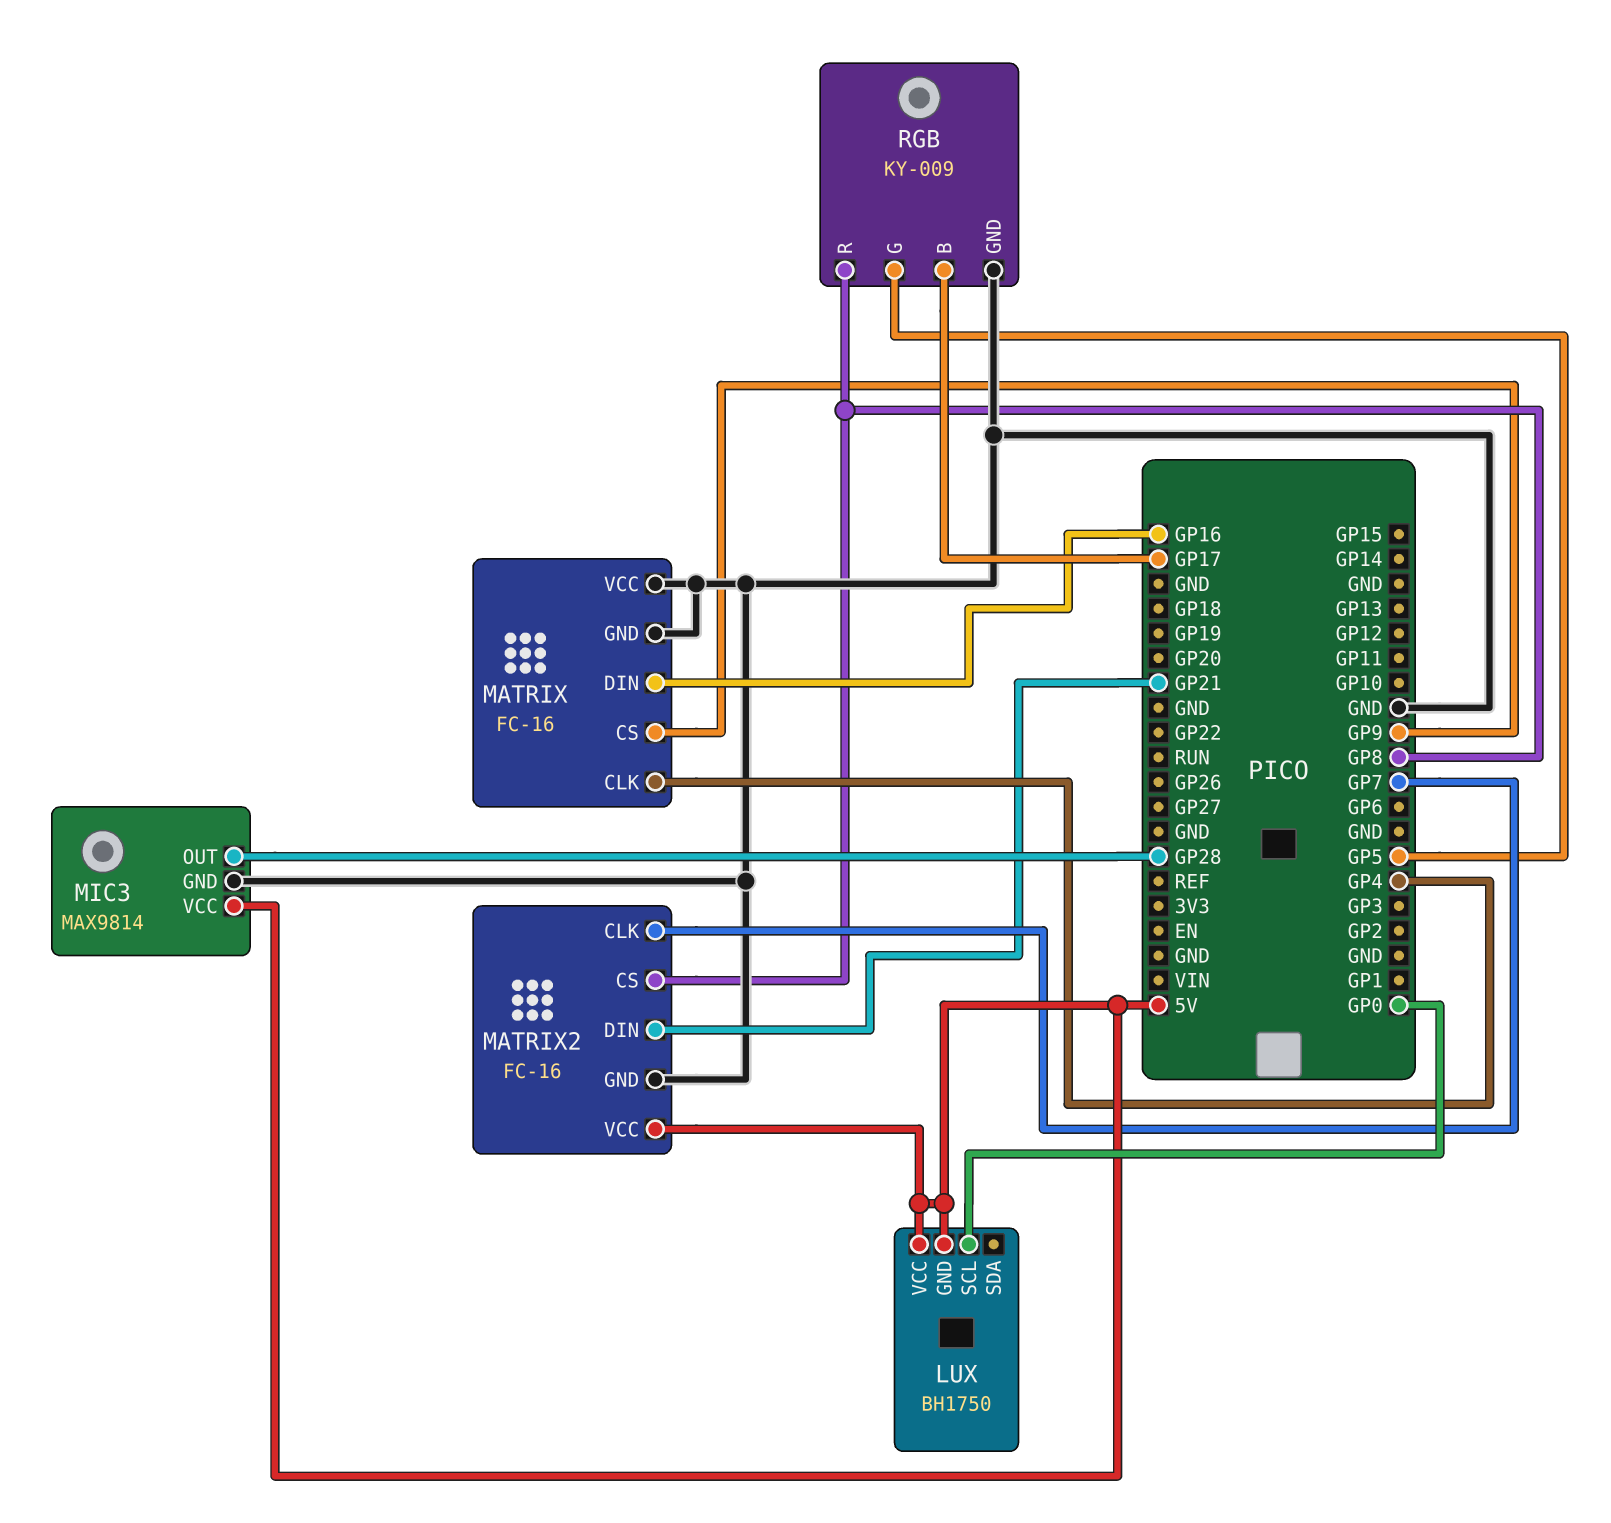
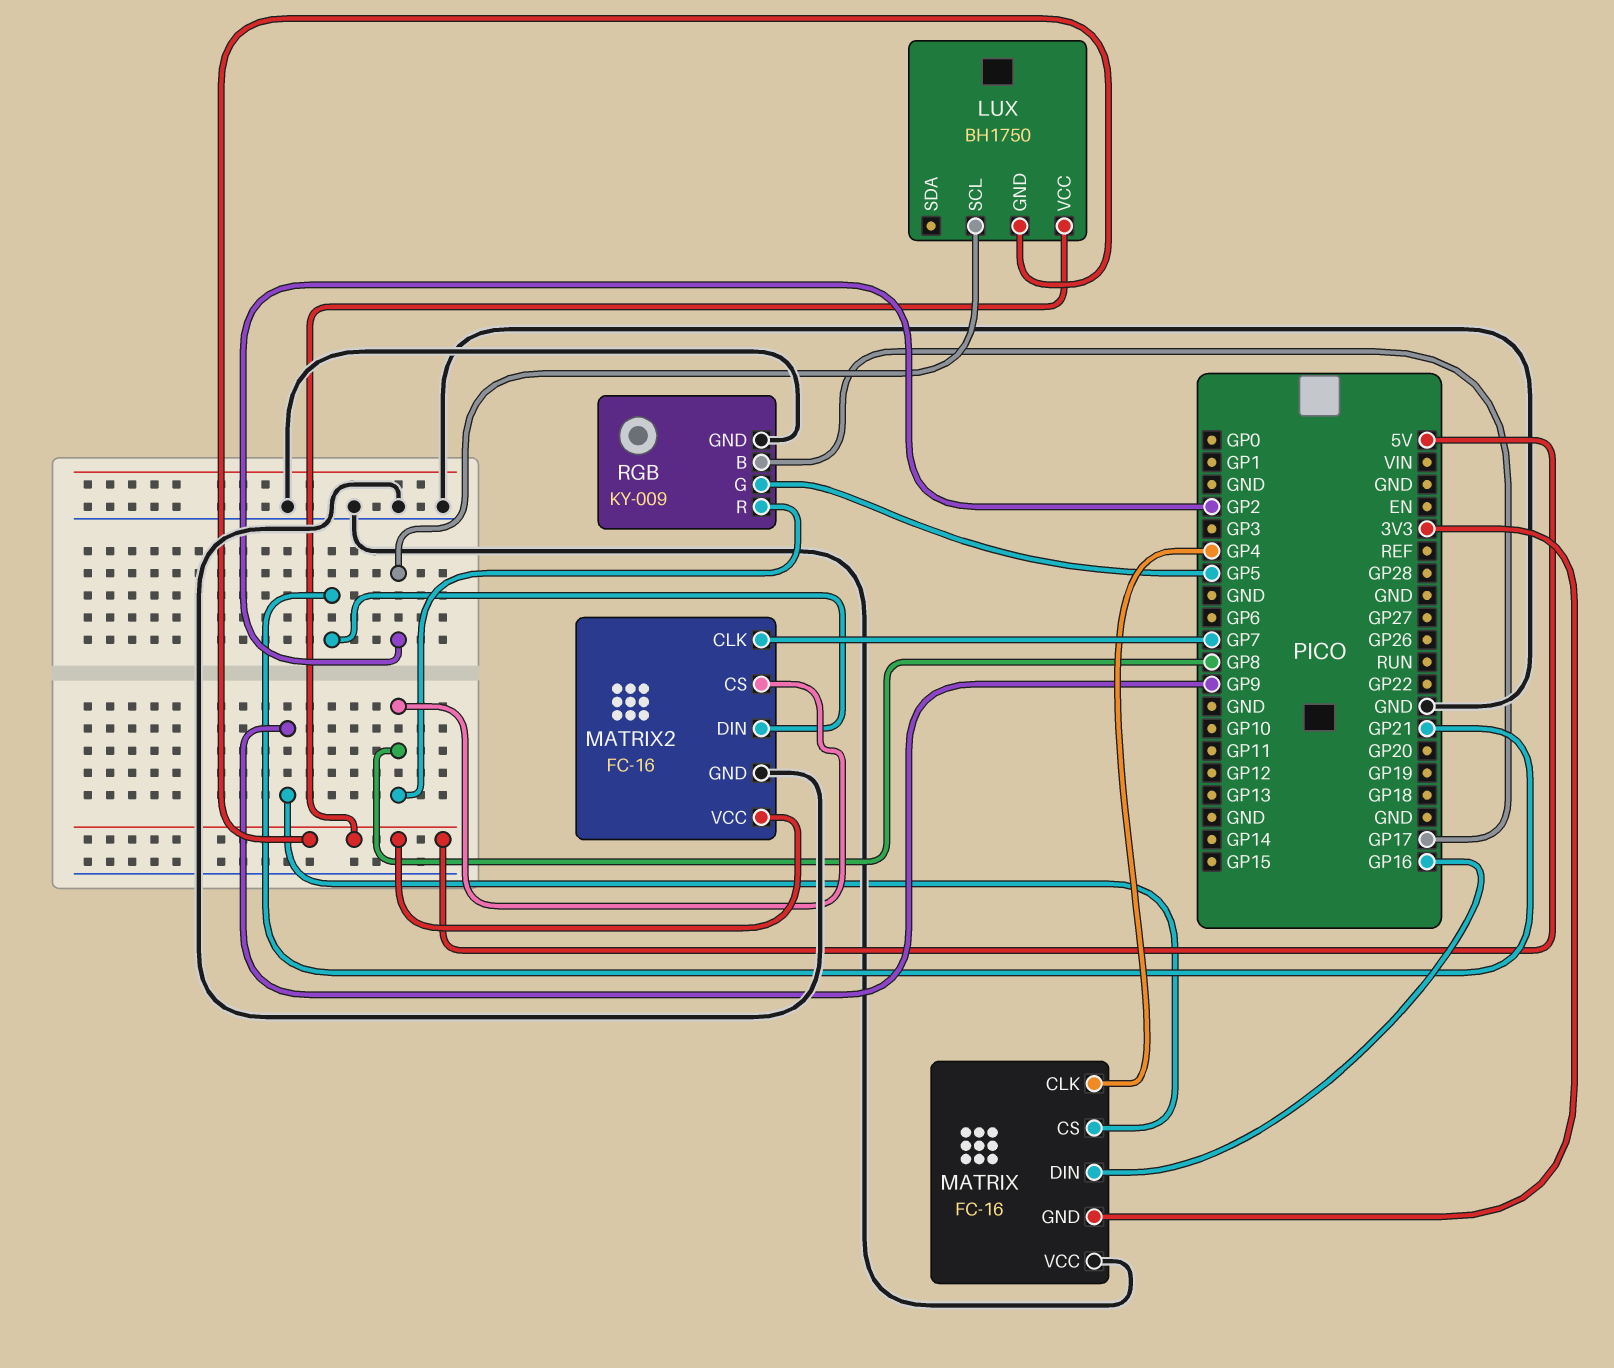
LUX pin SCL: GP0 -> GP2
MATRIX pin GND: GND -> 3V3
MIC3: MAX9814 -> none
MIC3 pin GND: GND -> none
MIC3 pin OUT: GP28 -> none
MIC3 pin VCC: 5V -> none

